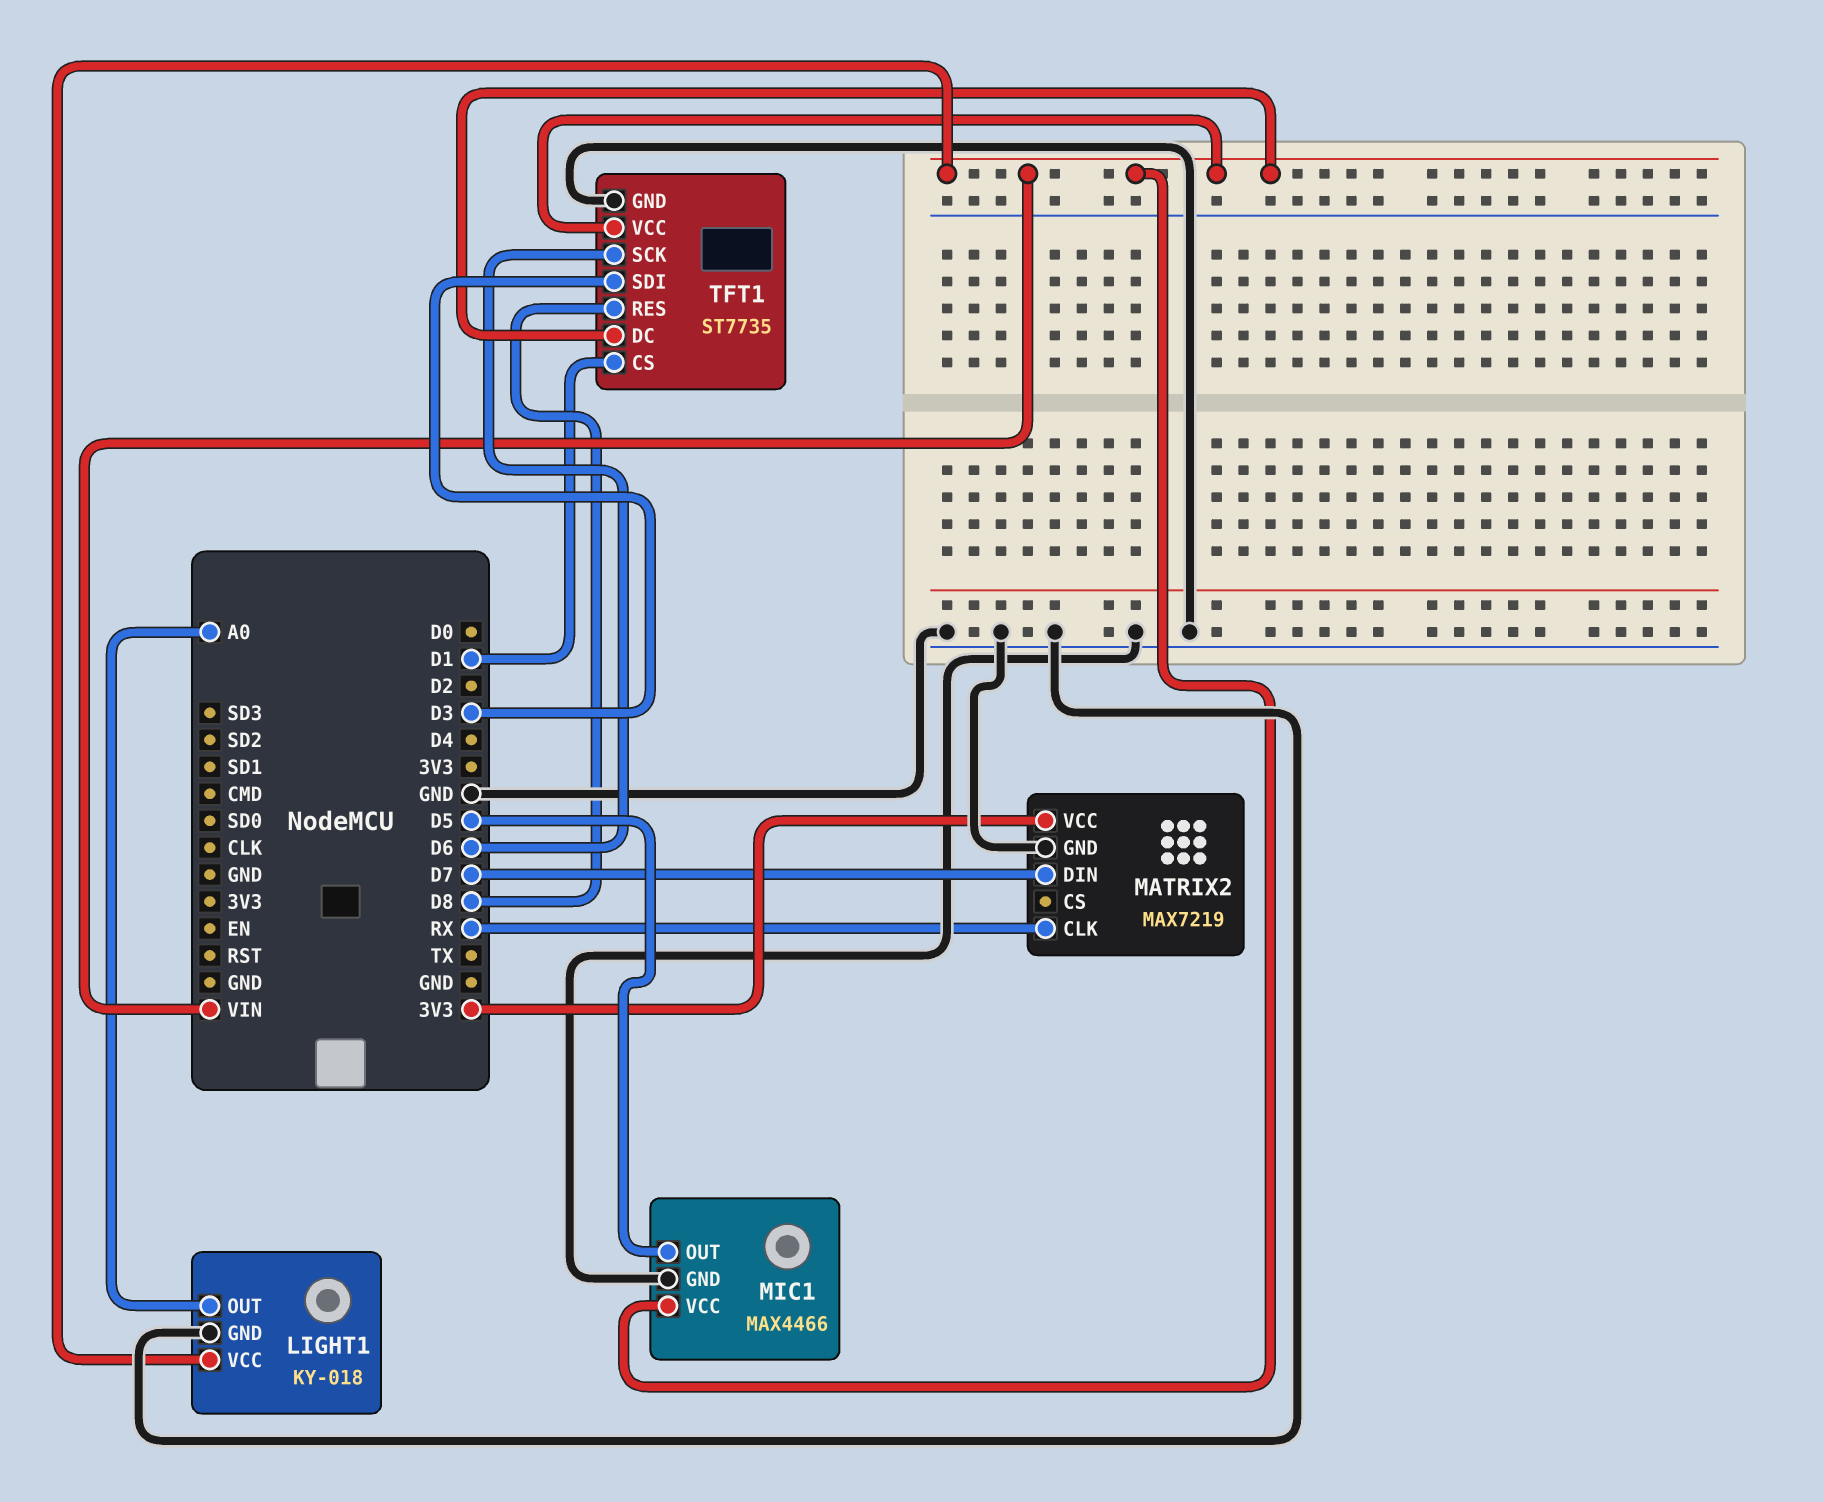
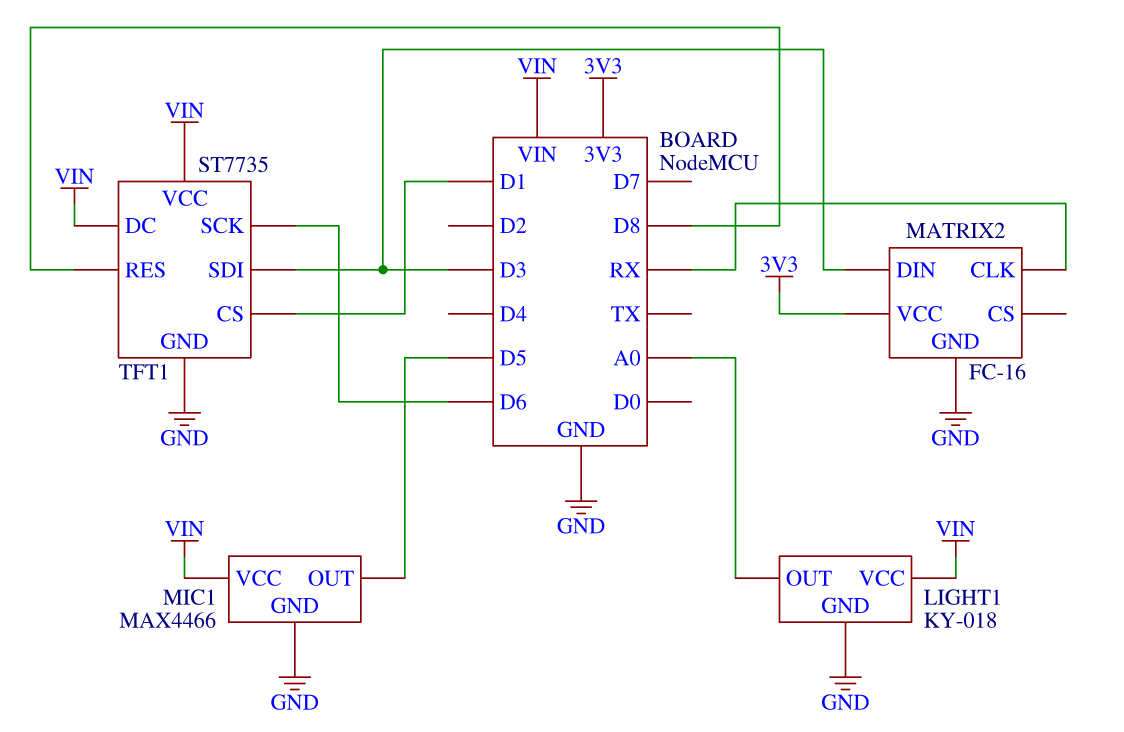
MATRIX2: MAX7219 -> FC-16
MATRIX2 pin DIN: D7 -> D3

